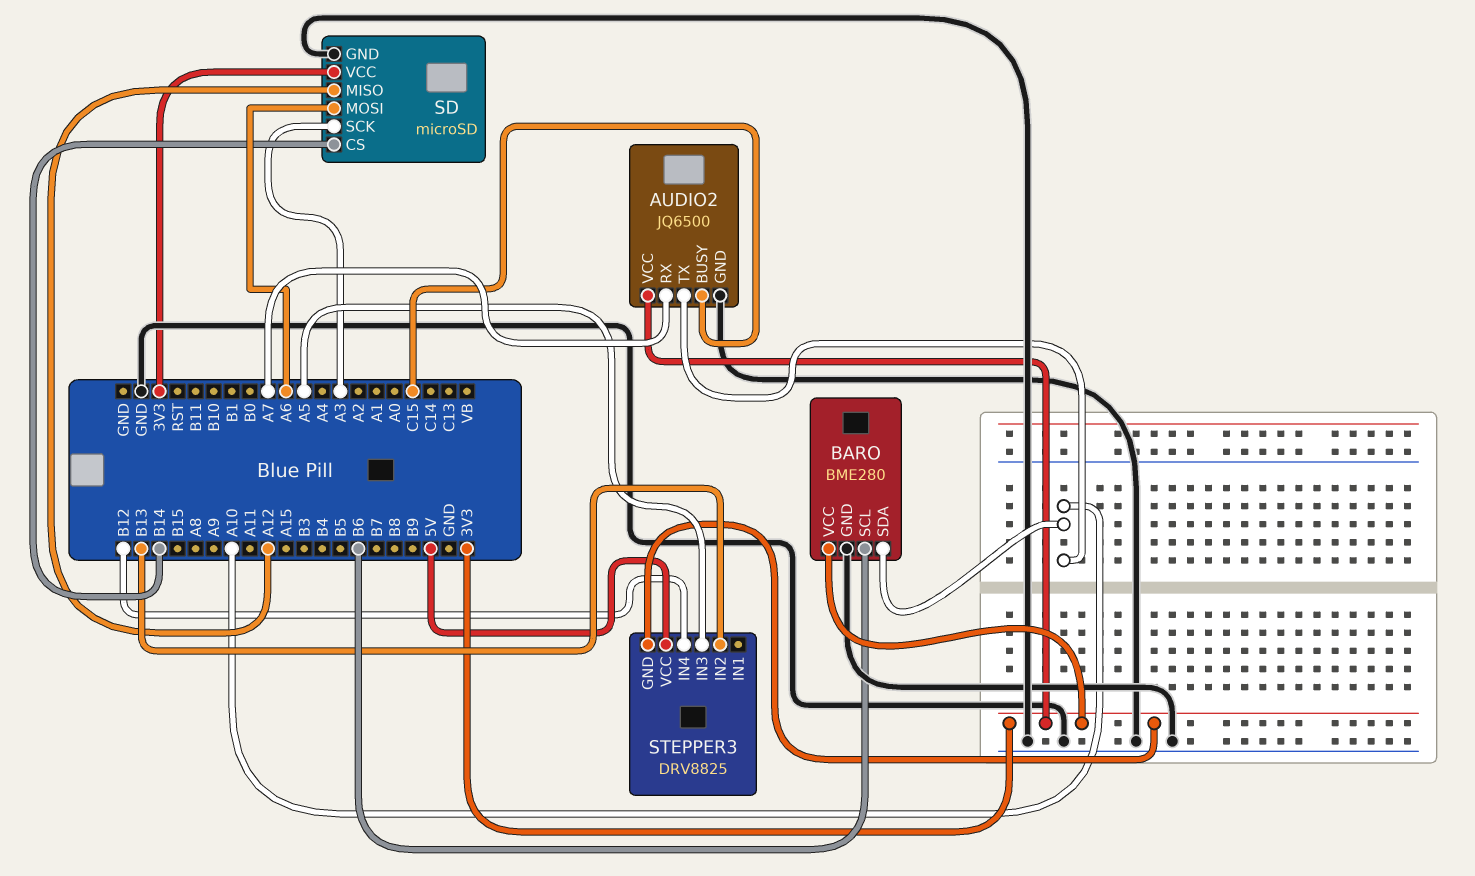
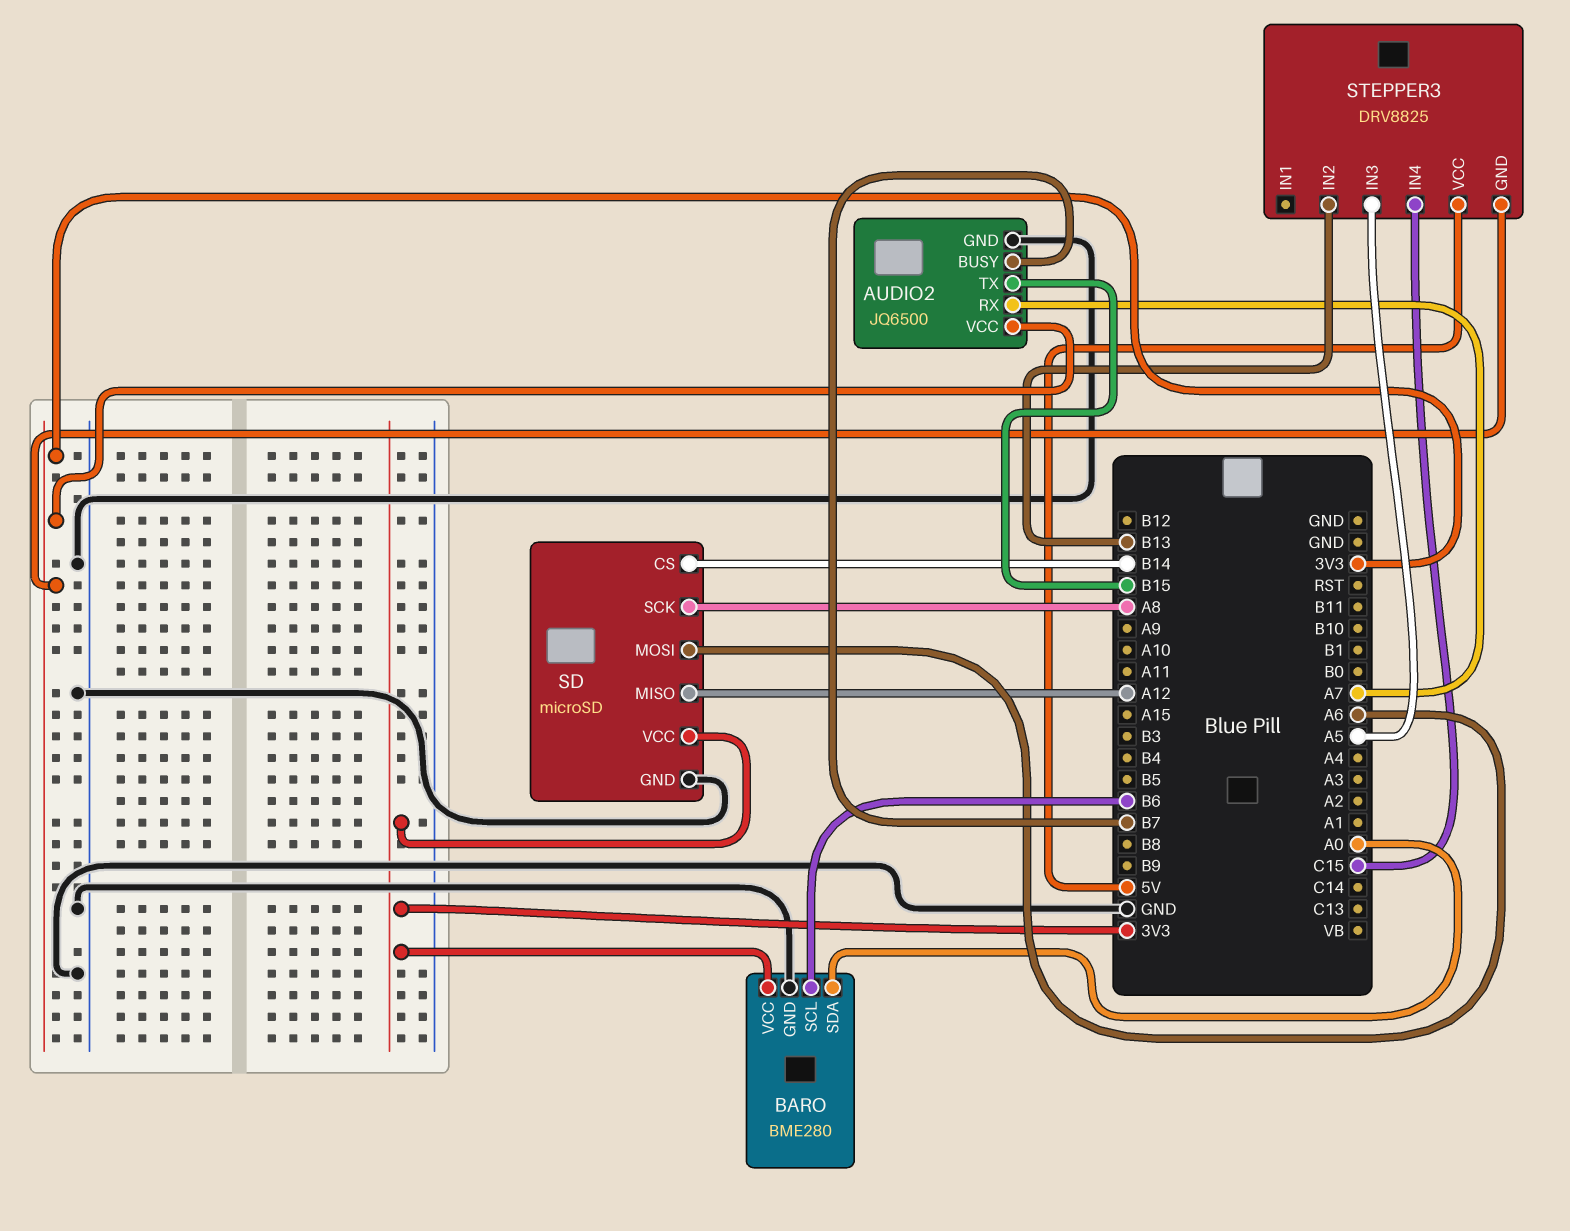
AUDIO2 pin BUSY: C15 -> B7
AUDIO2 pin TX: A10 -> B15
BARO pin SDA: A10 -> A0
SD pin SCK: A3 -> A8
STEPPER3 pin IN4: B12 -> C15

